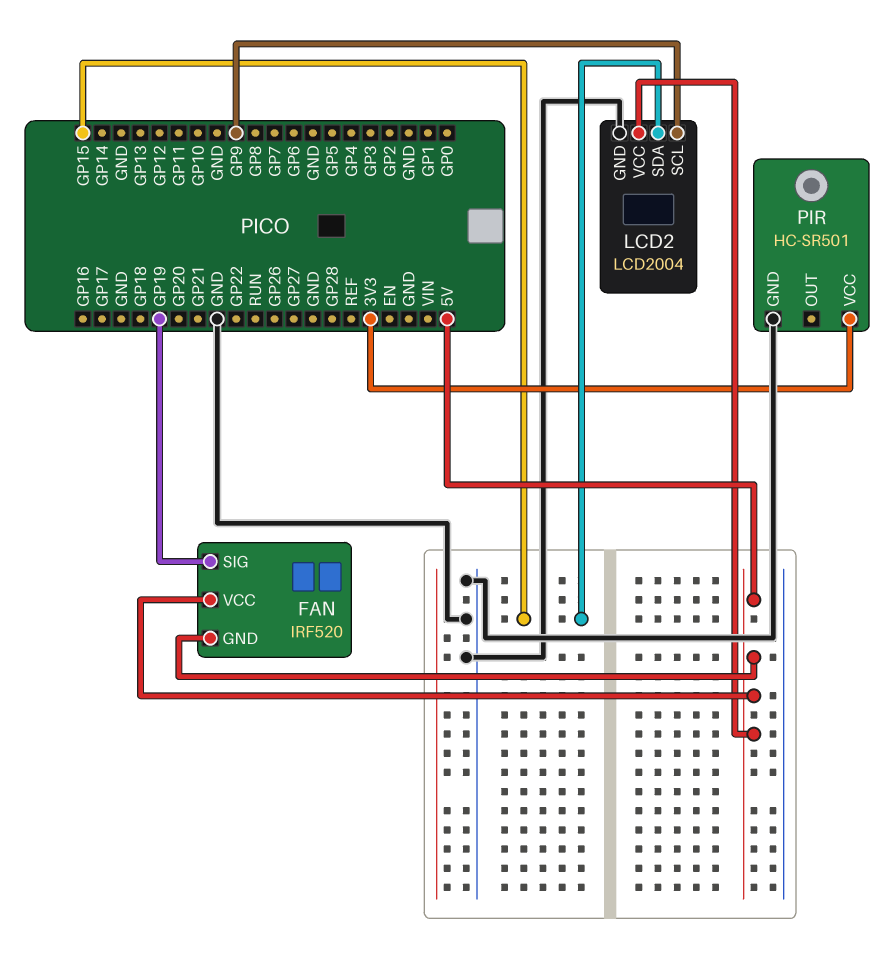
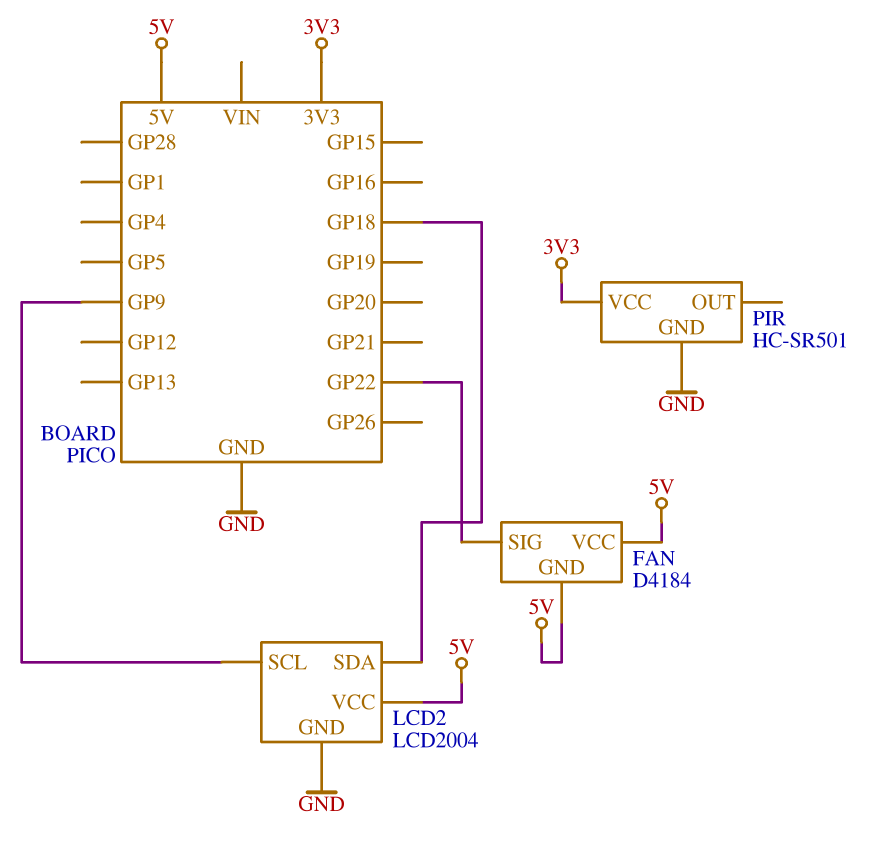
FAN: IRF520 -> D4184
FAN pin SIG: GP19 -> GP22
LCD2 pin SDA: GP15 -> GP18

